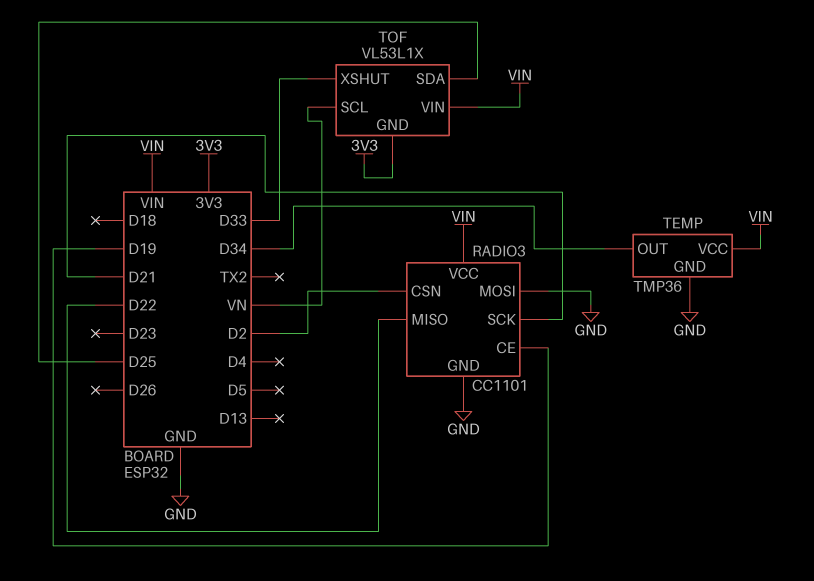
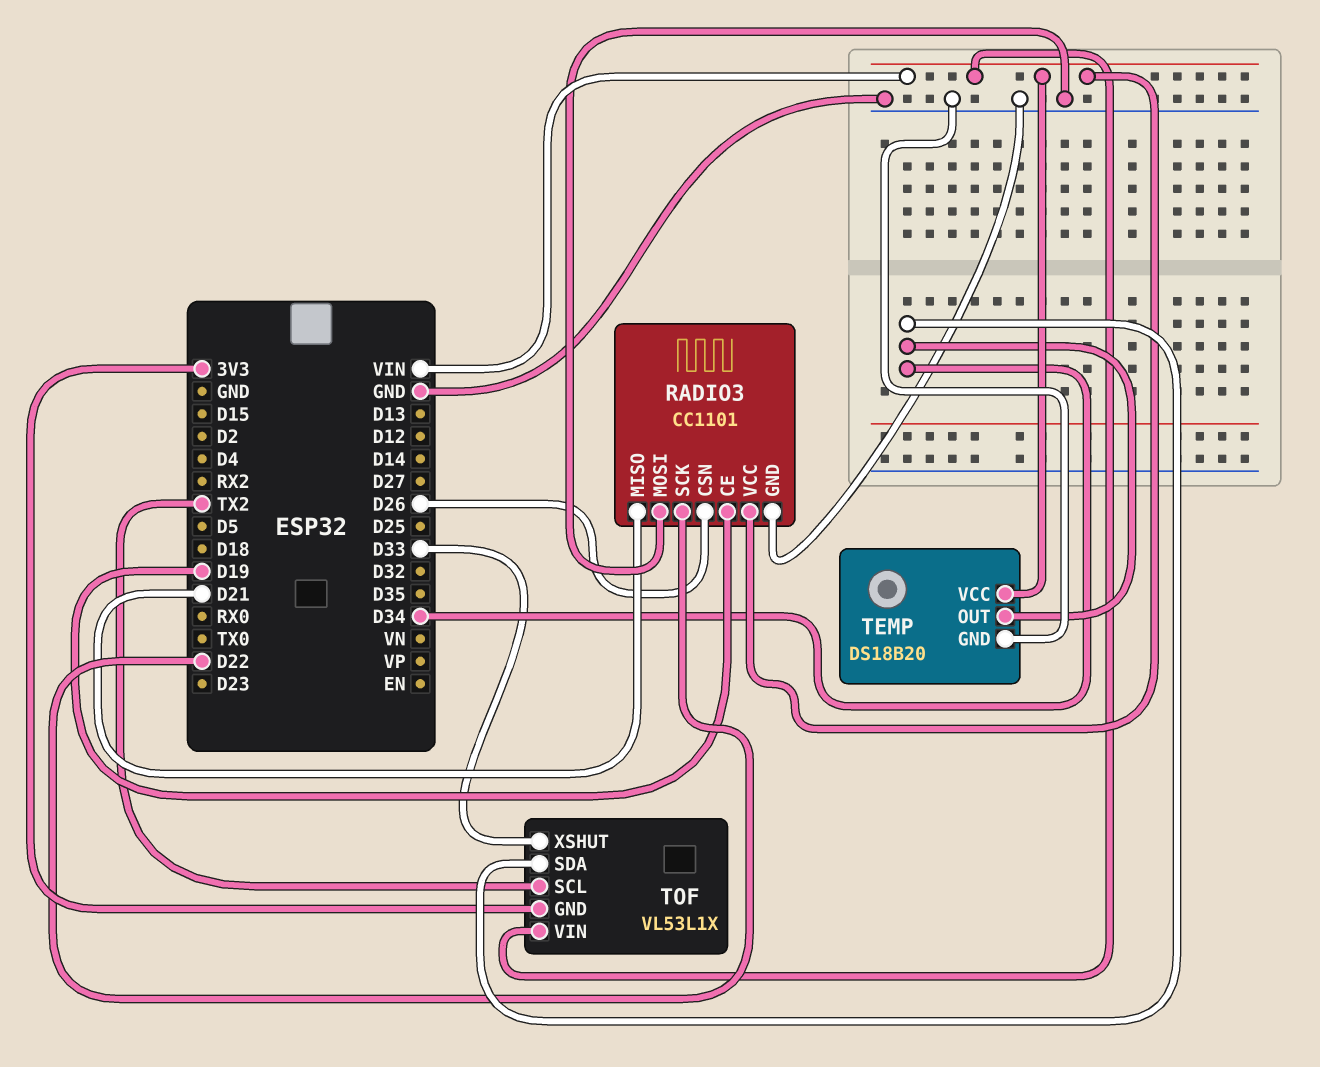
RADIO3 pin CSN: D2 -> D26
RADIO3 pin MISO: D22 -> D21
RADIO3 pin SCK: D21 -> D22
TEMP: TMP36 -> DS18B20
TOF pin SCL: VN -> TX2
TOF pin SDA: D25 -> D34

